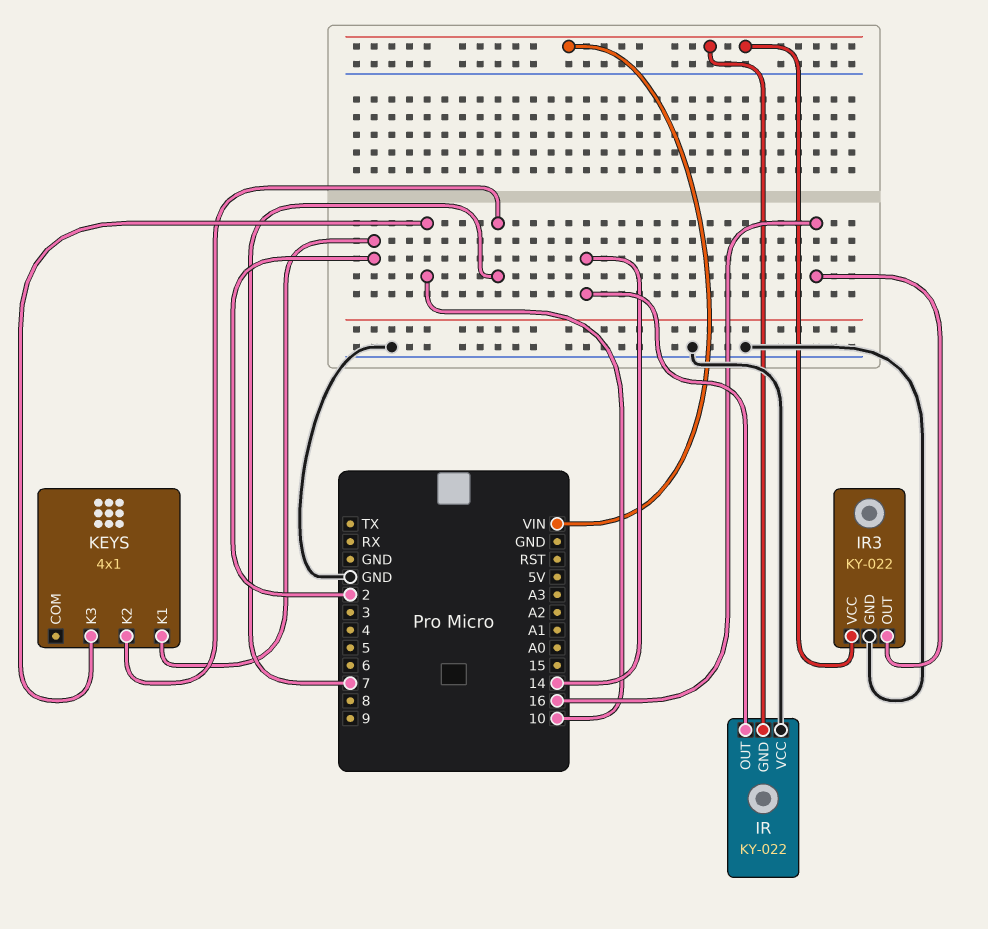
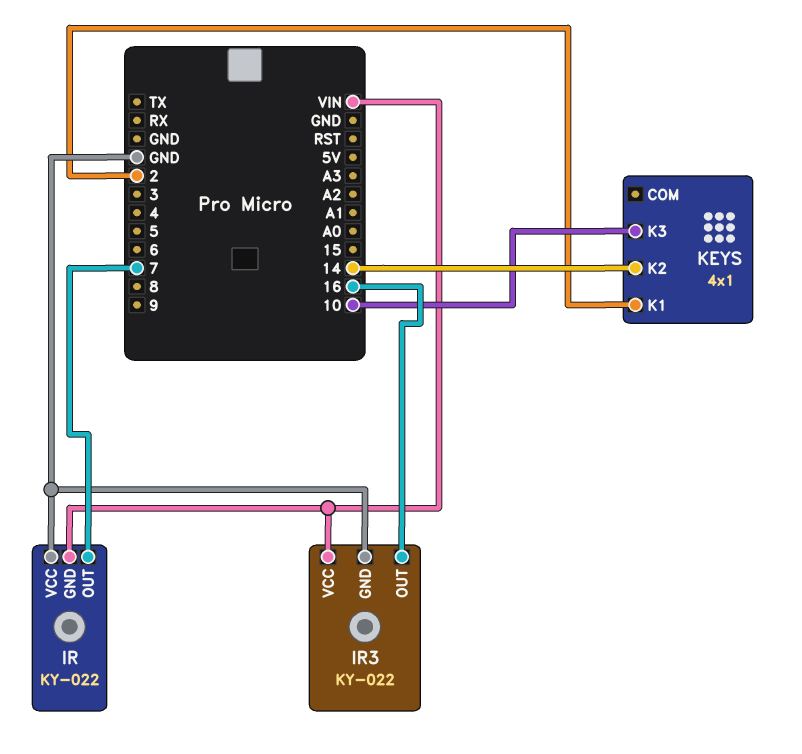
IR pin OUT: 14 -> 7
KEYS pin K2: 7 -> 14

